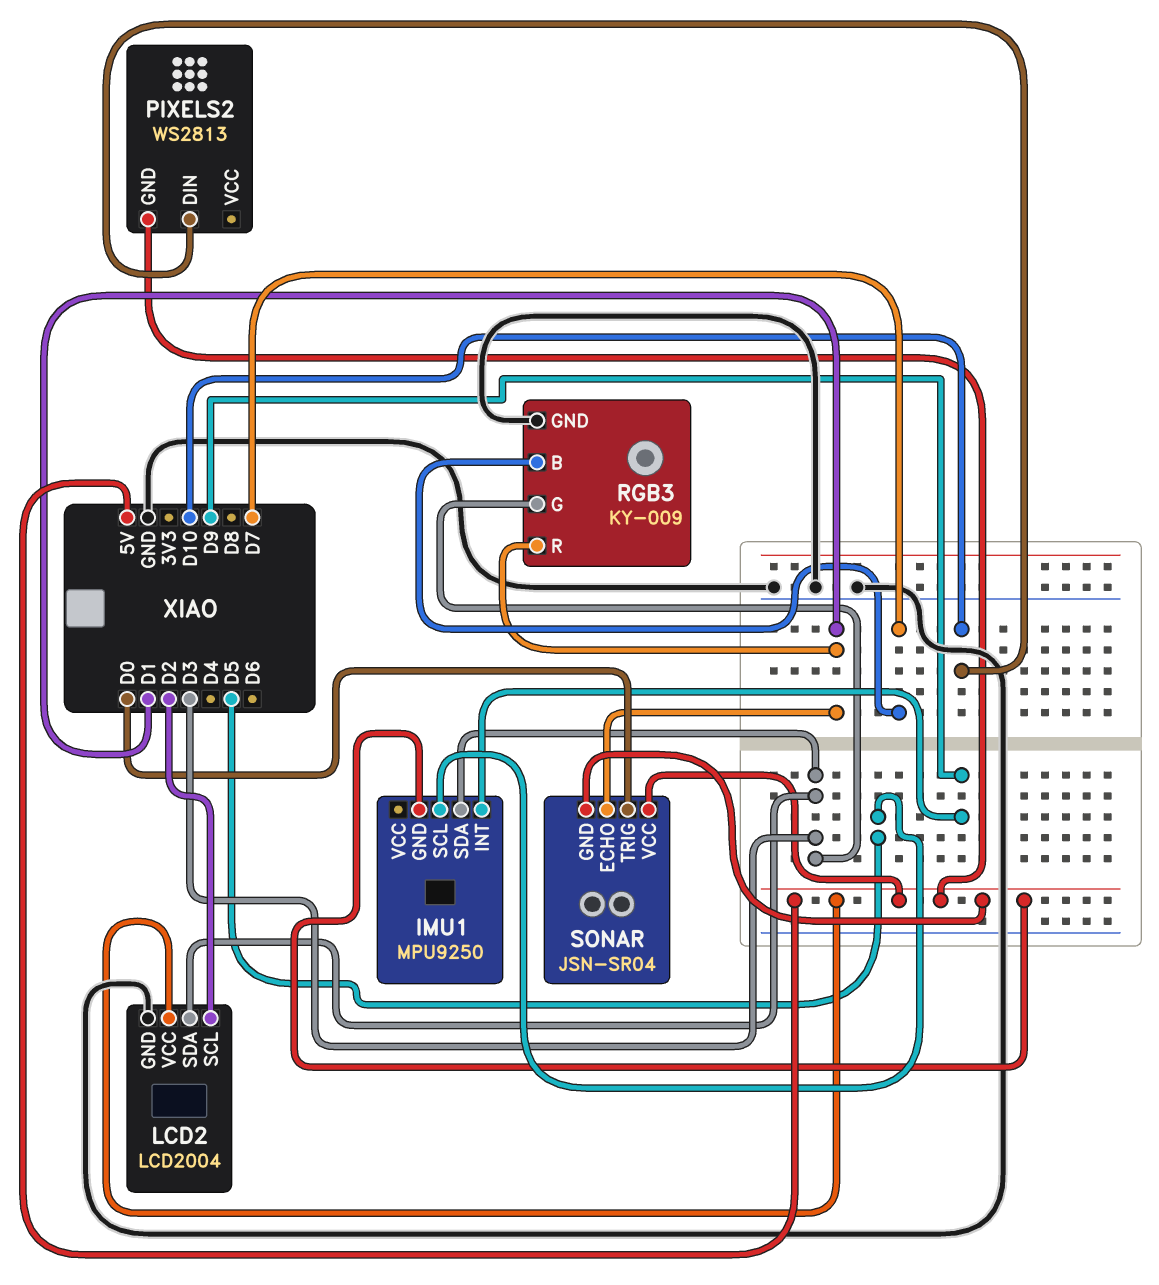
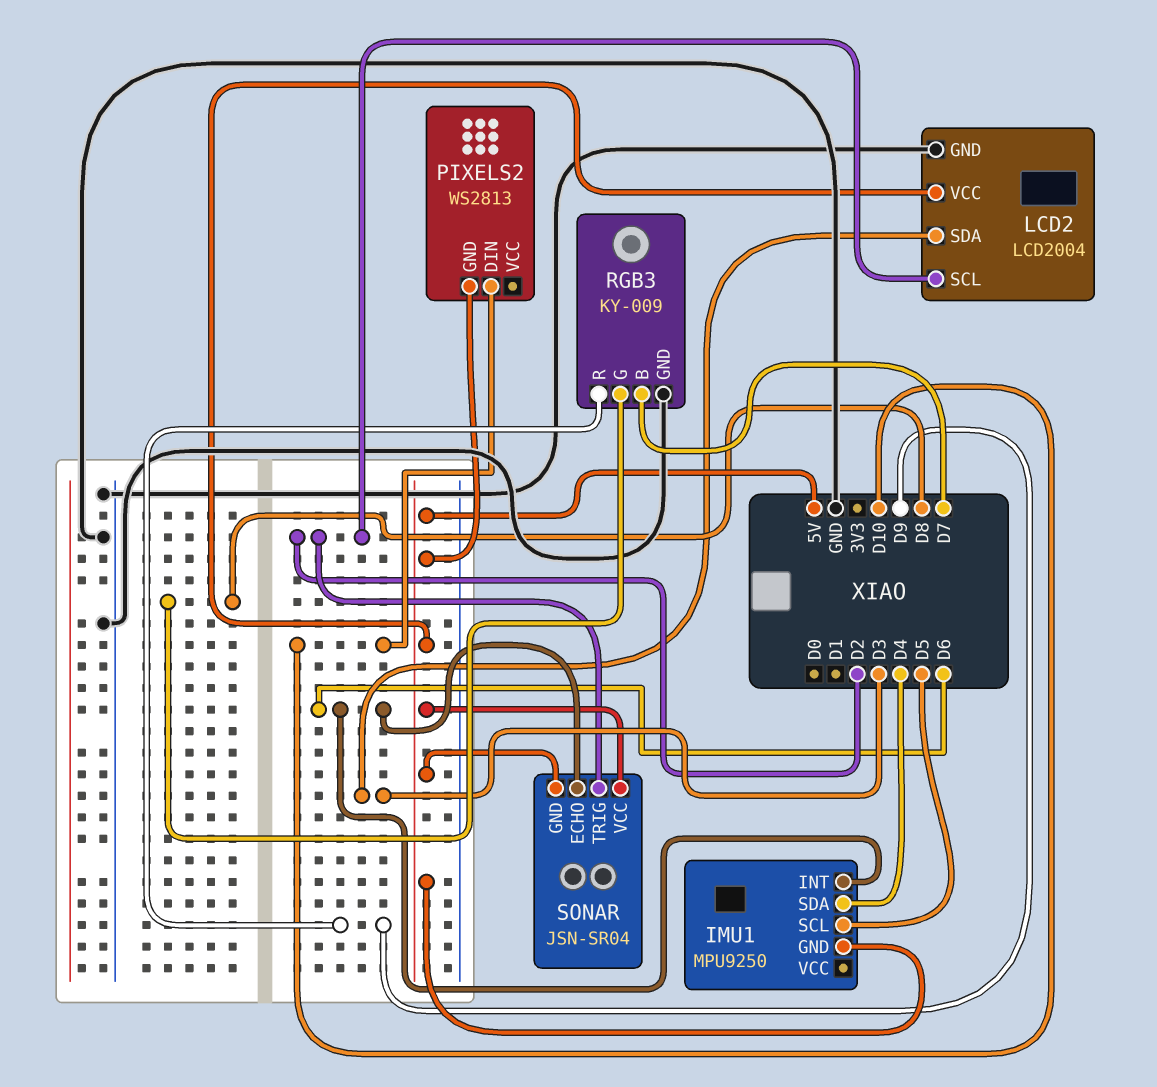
IMU1 pin INT: D9 -> D6
IMU1 pin SDA: D3 -> D4
RGB3 pin G: D3 -> D8
RGB3 pin R: D1 -> D9
SONAR pin ECHO: D1 -> D6
SONAR pin TRIG: D0 -> D2

